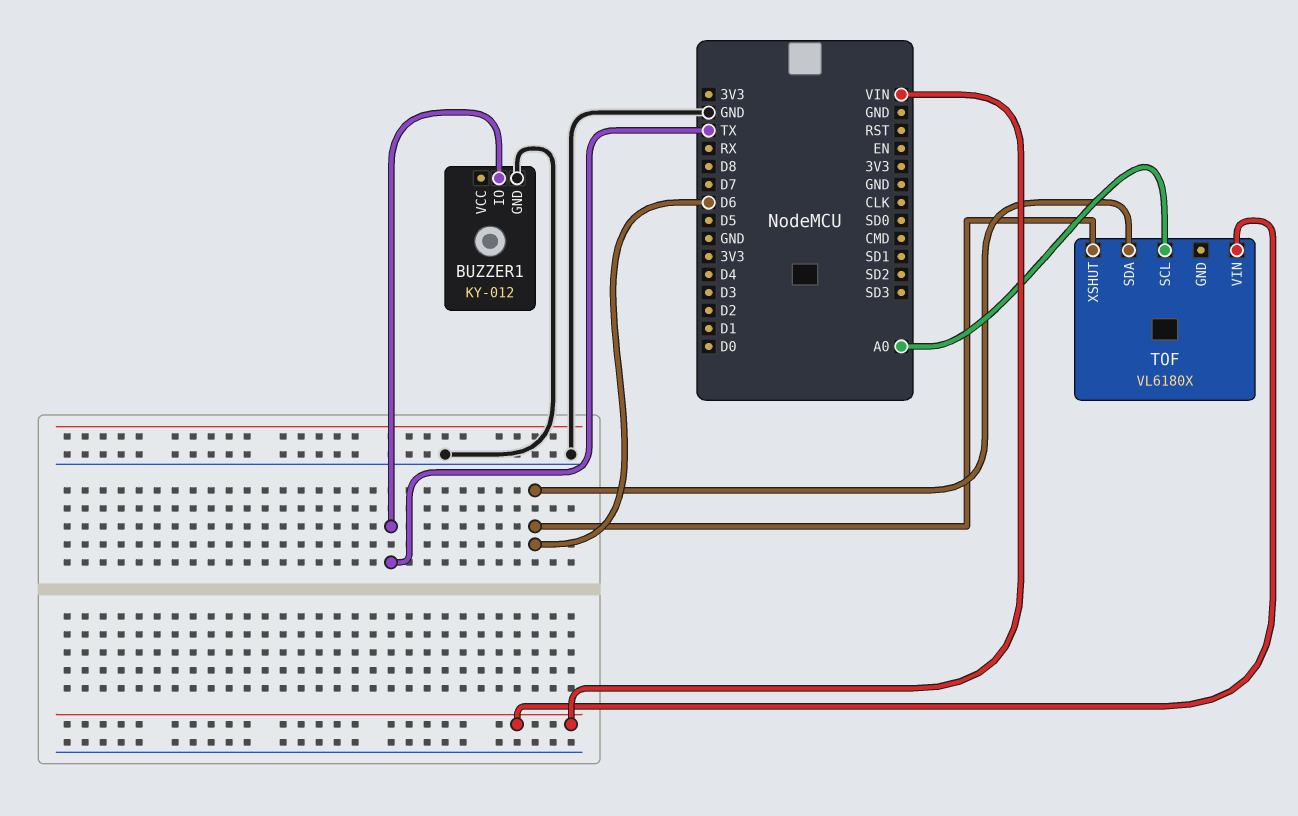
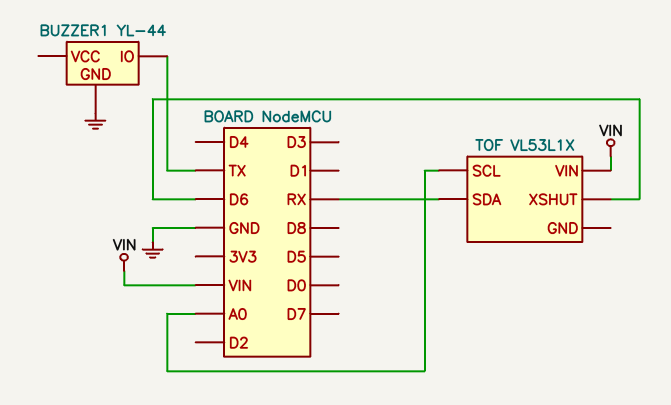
BUZZER1: KY-012 -> YL-44
TOF: VL6180X -> VL53L1X
TOF pin SDA: D6 -> RX

